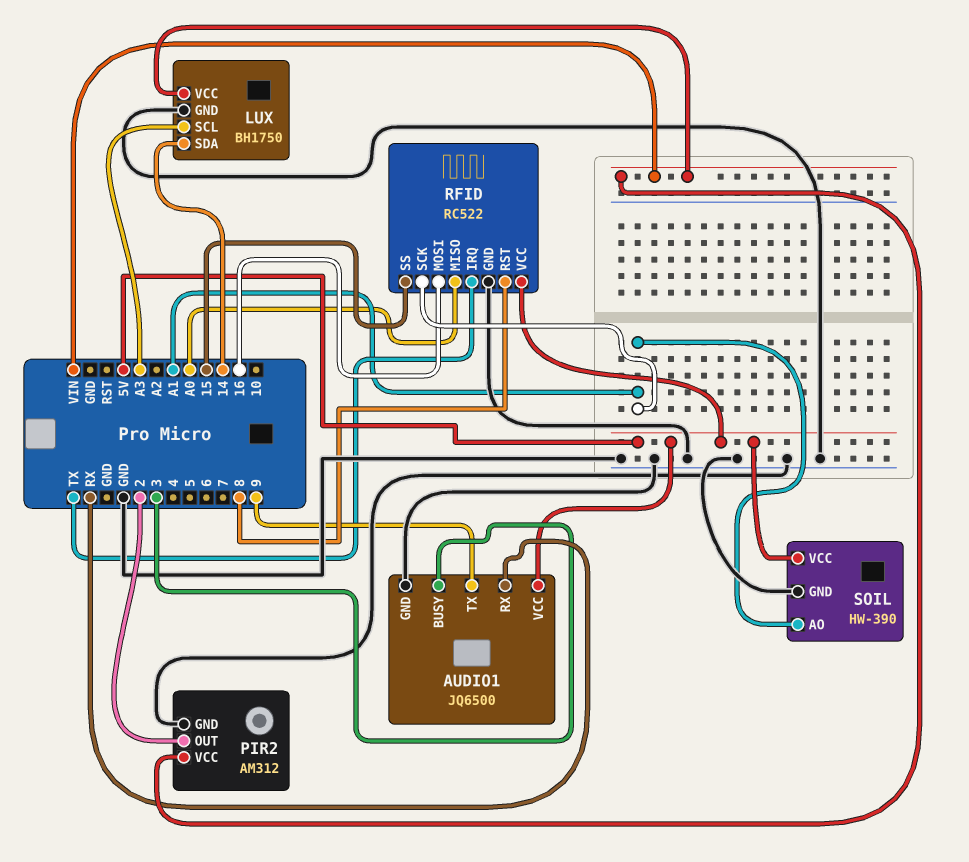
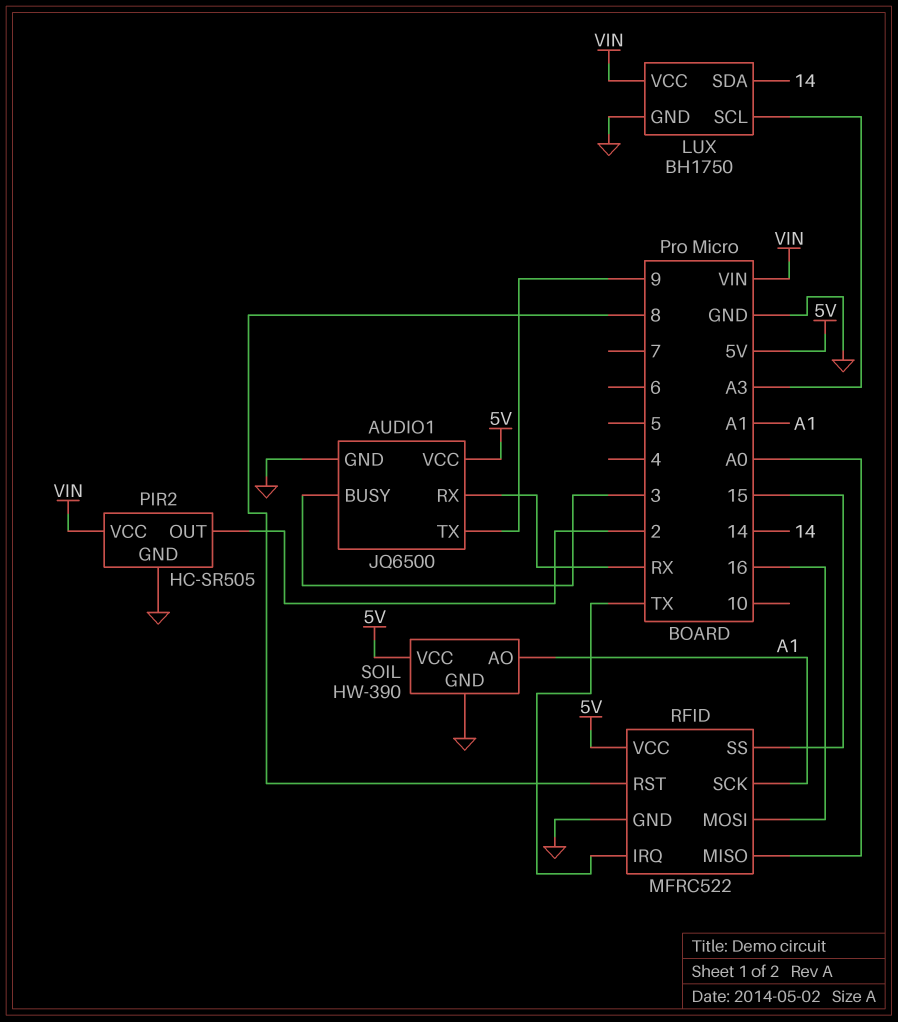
PIR2: AM312 -> HC-SR505
RFID: RC522 -> MFRC522

